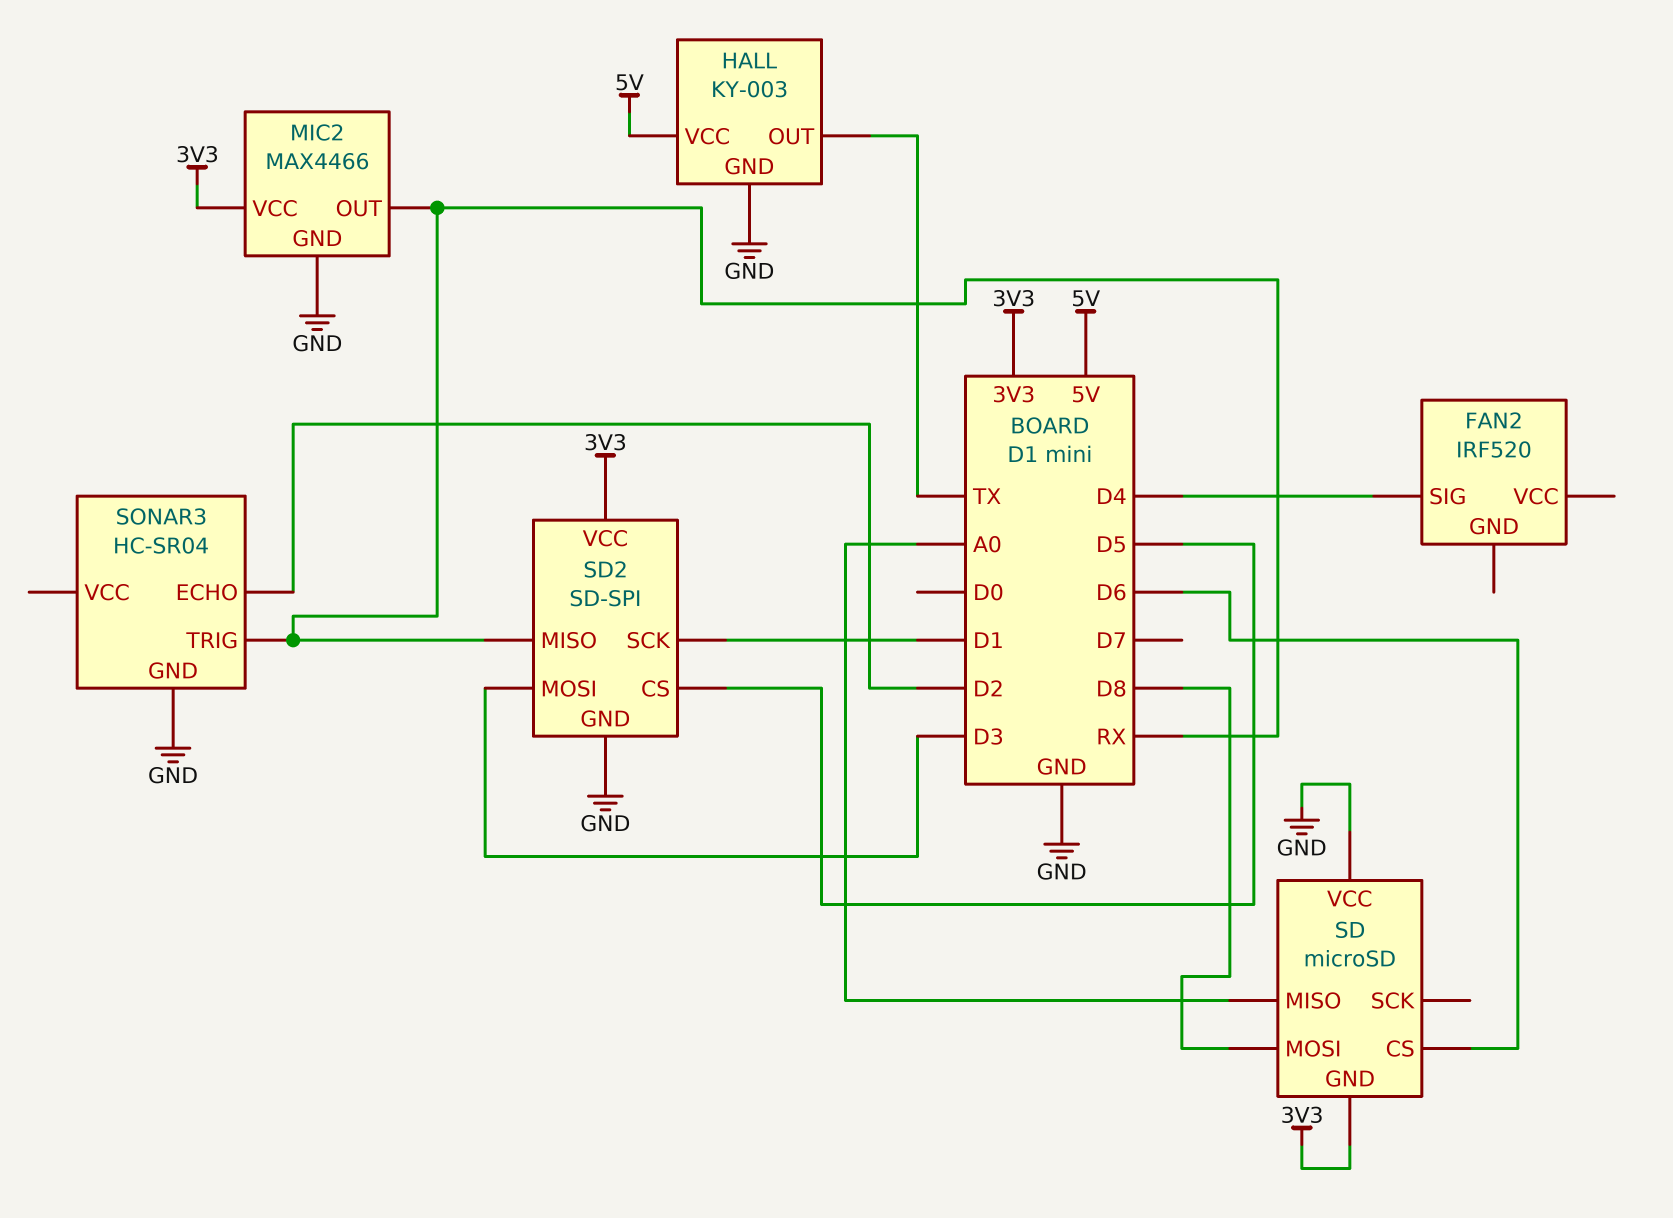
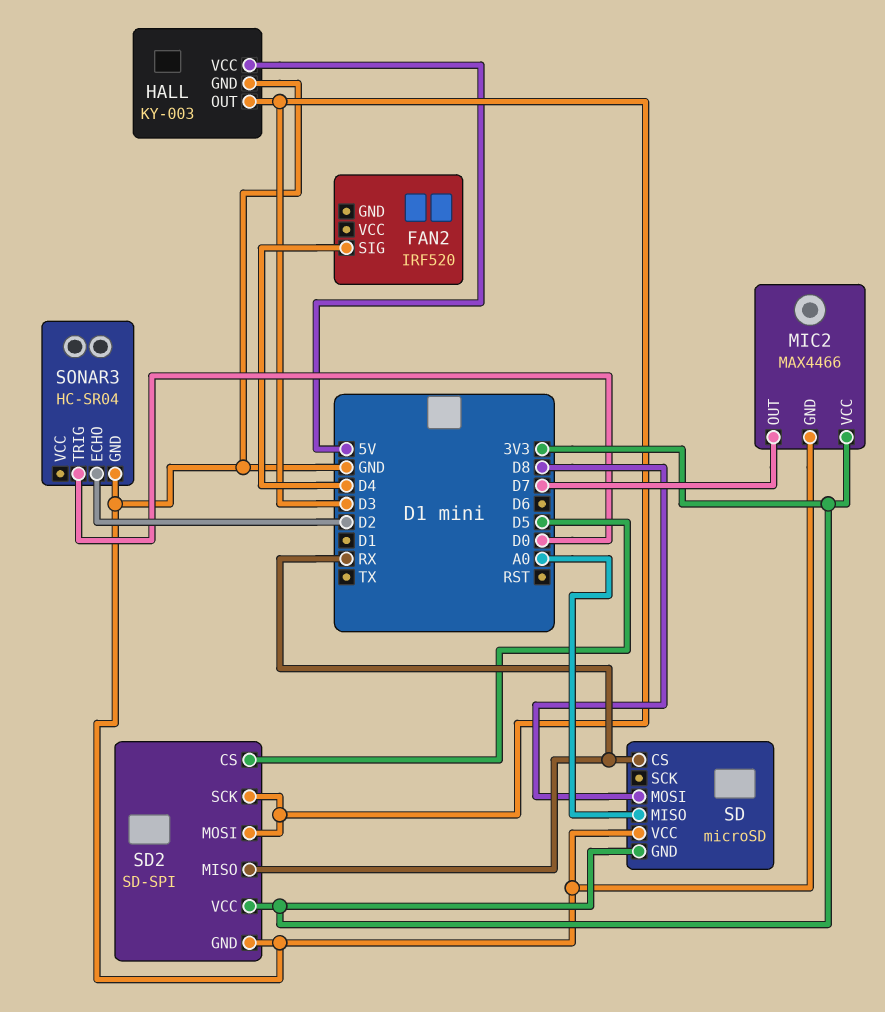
HALL pin OUT: TX -> D3
MIC2 pin OUT: RX -> D7
SD pin CS: D6 -> RX
SD2 pin SCK: D1 -> D3
SONAR3 pin TRIG: RX -> D0

